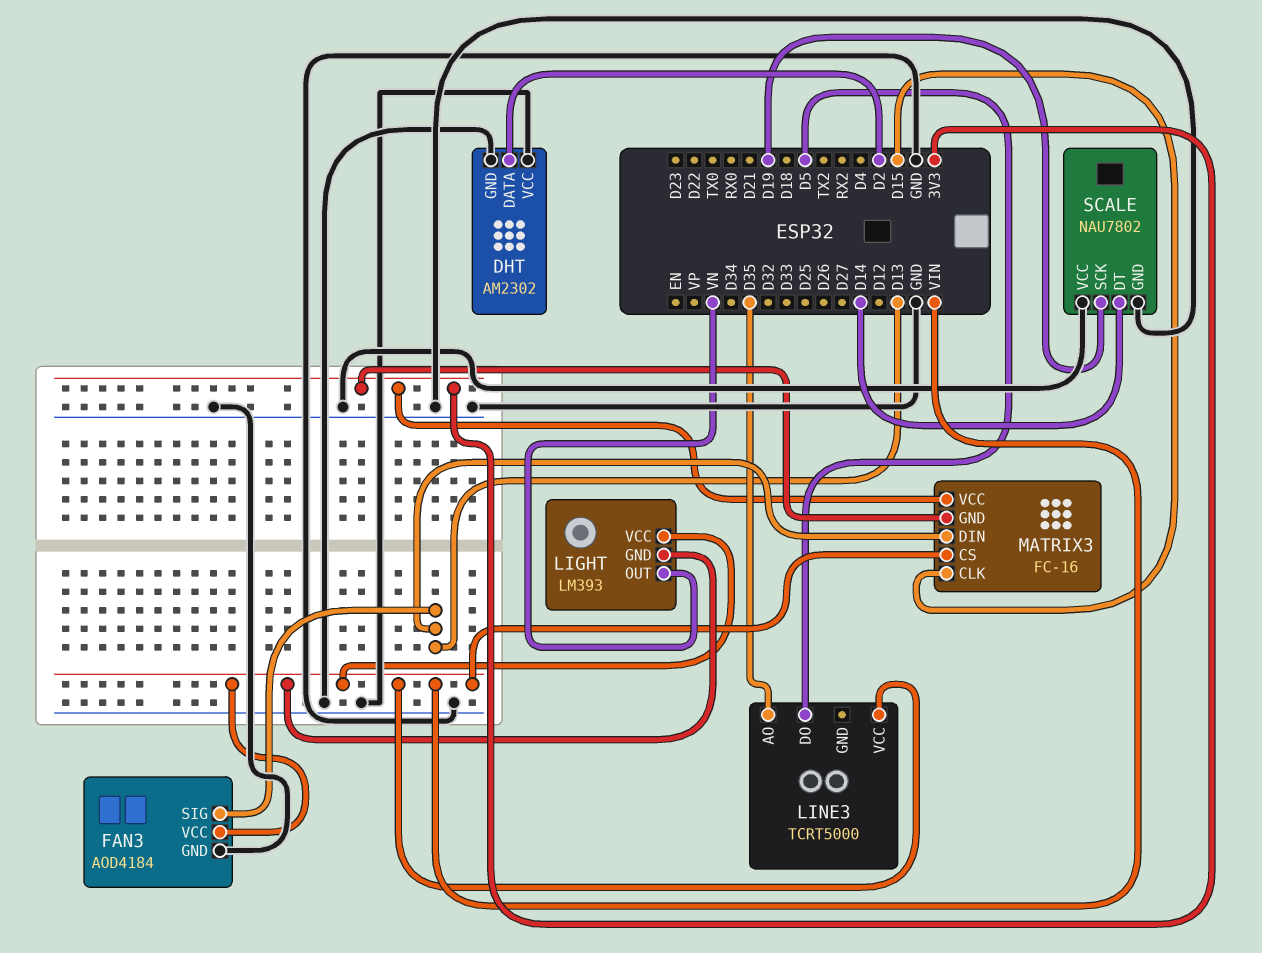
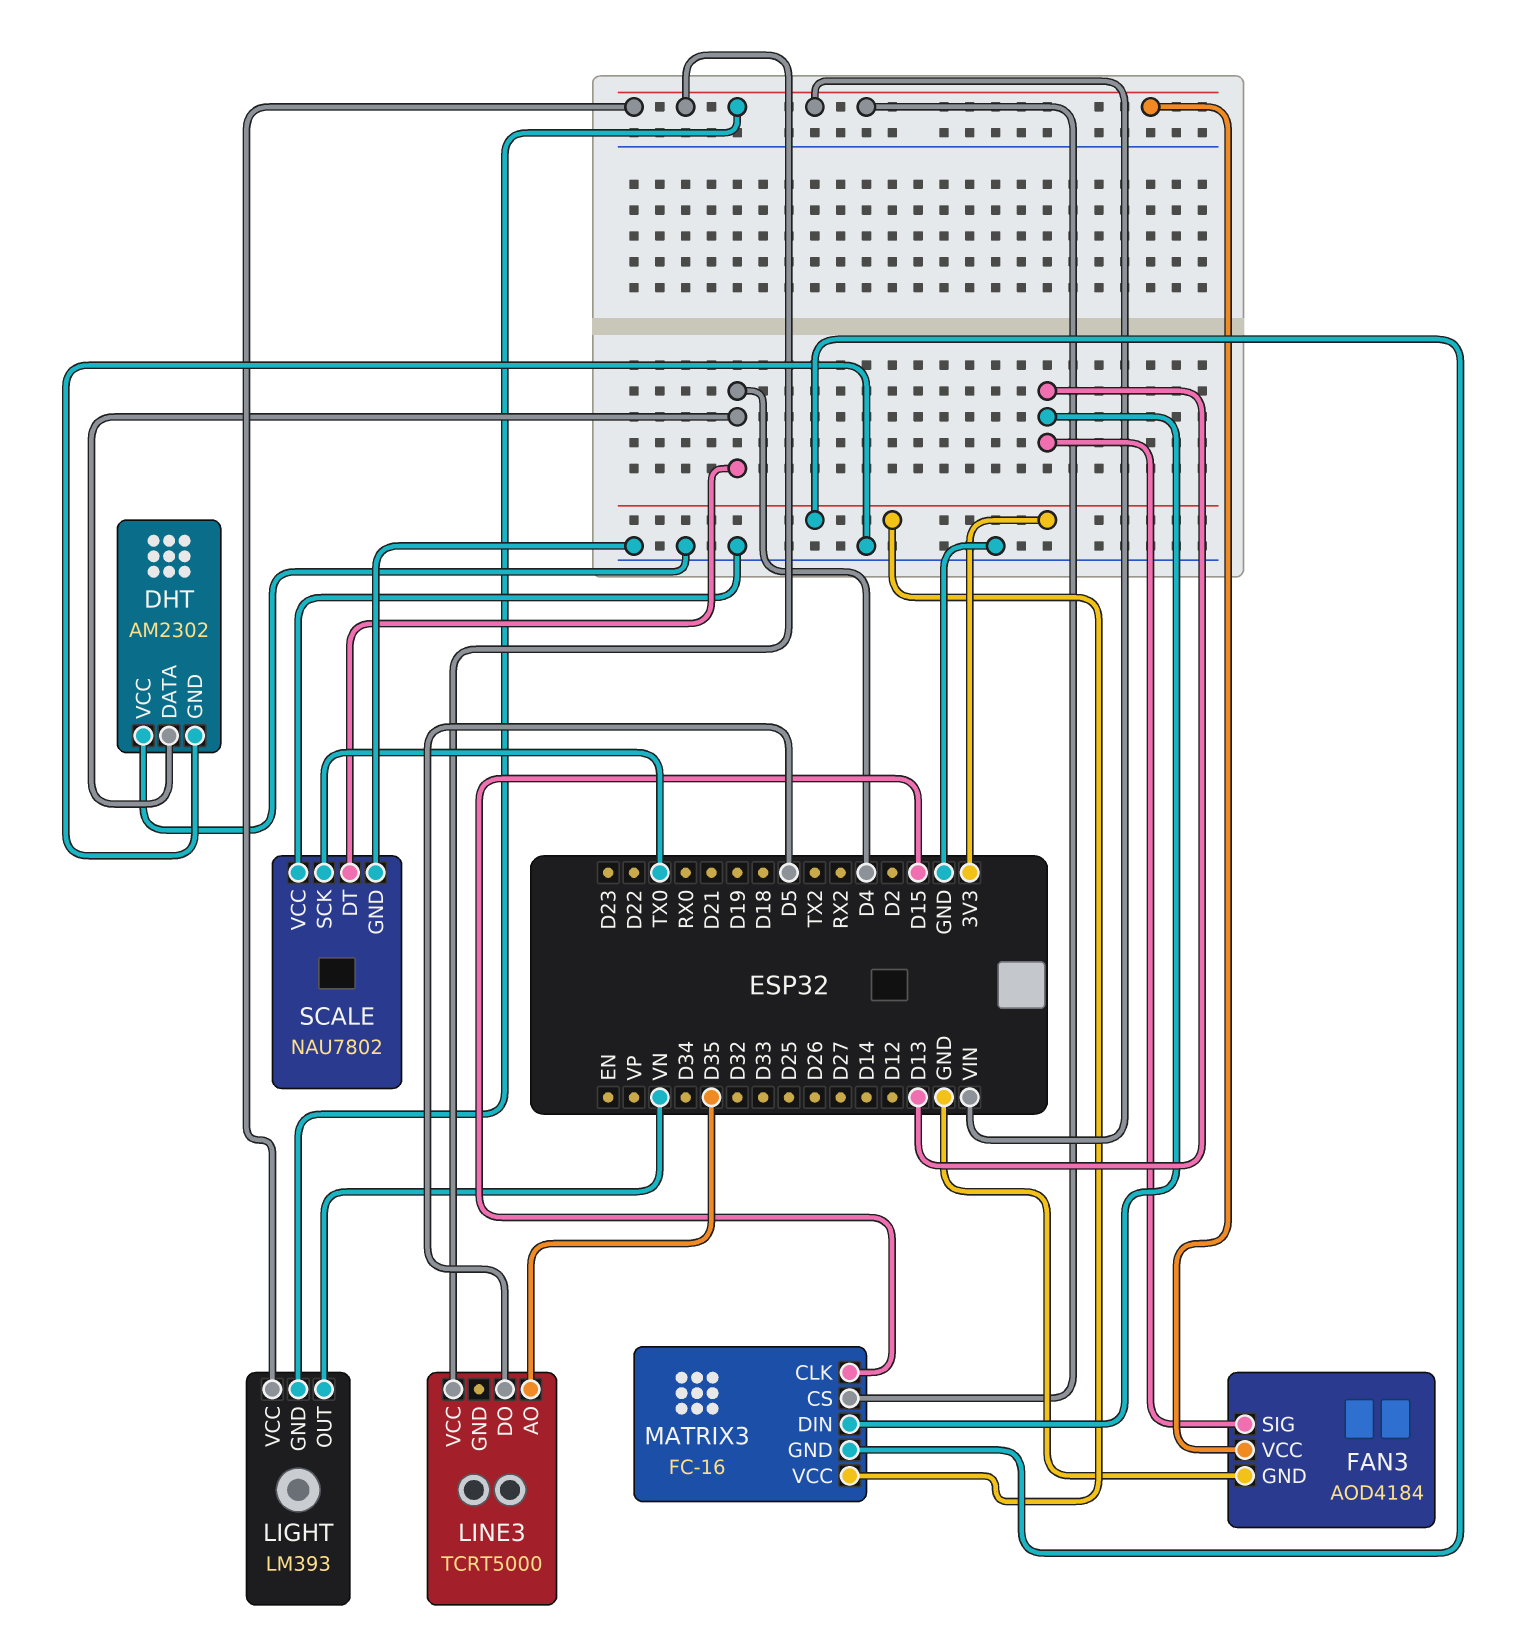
DHT pin DATA: D2 -> D4
SCALE pin DT: D14 -> D4
SCALE pin SCK: D19 -> TX0

